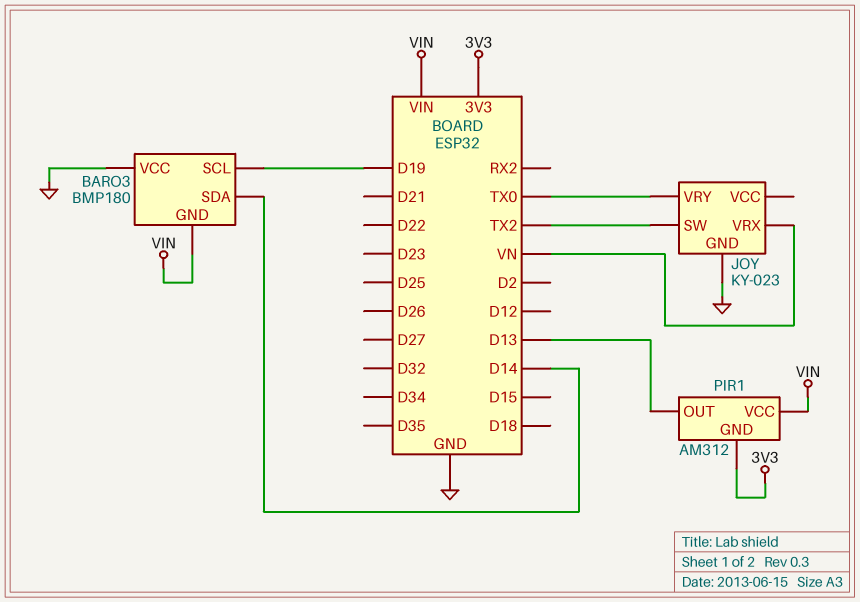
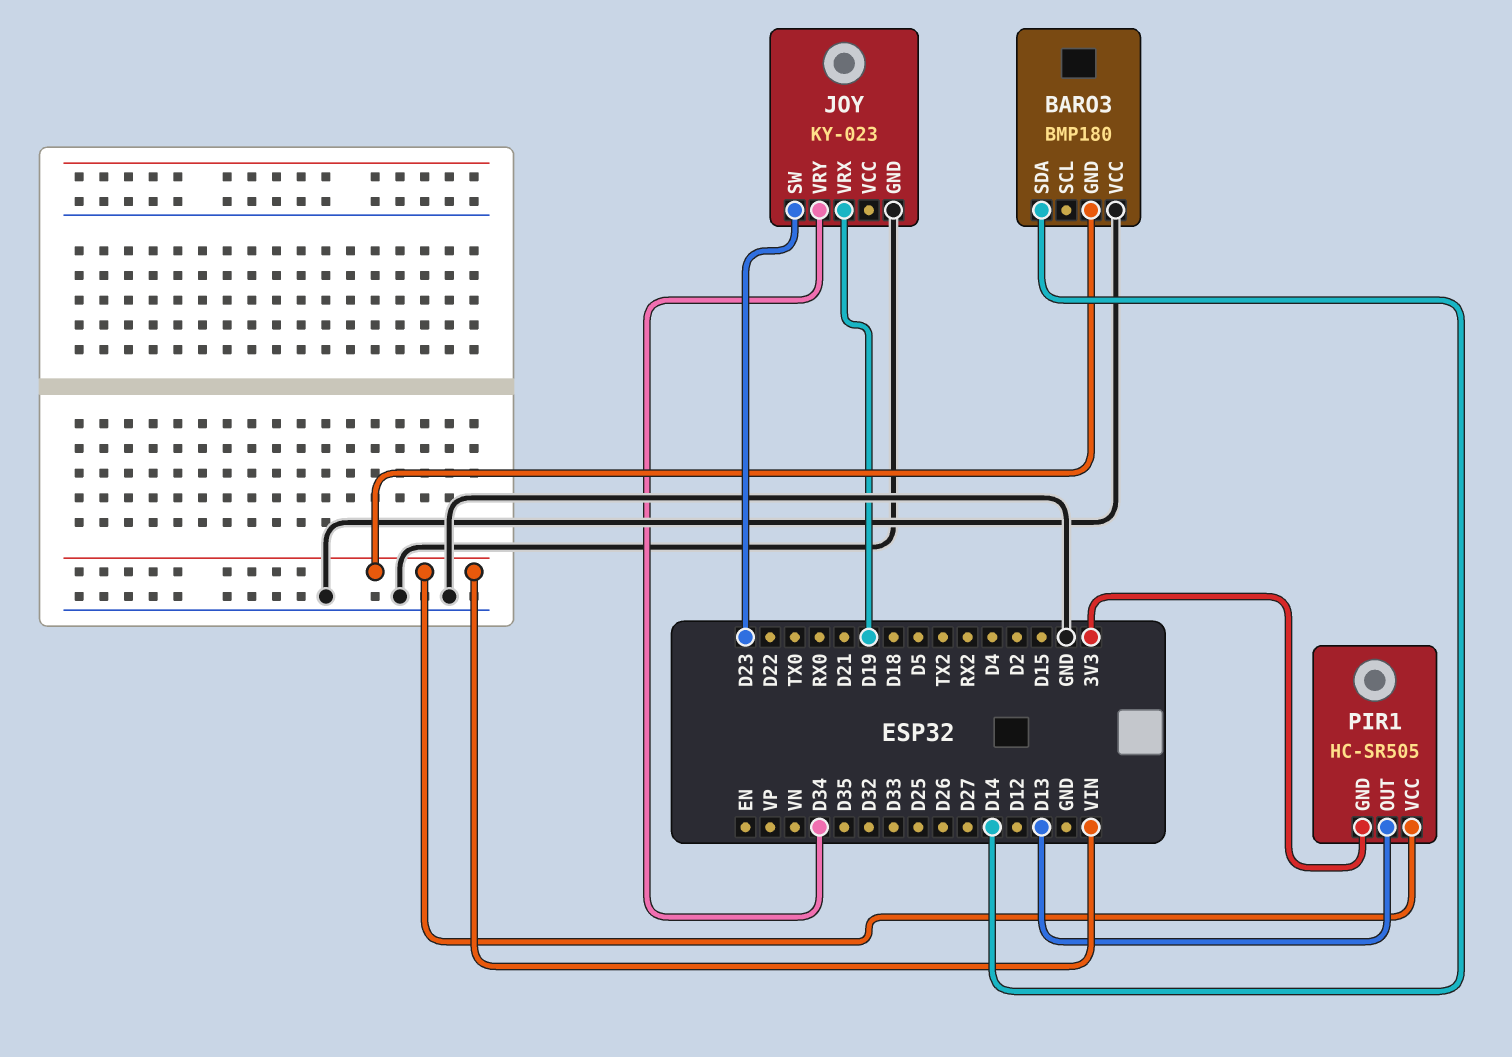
BARO3 pin SCL: D19 -> none
JOY pin SW: TX2 -> D23
JOY pin VRX: VN -> D19
JOY pin VRY: TX0 -> D34
PIR1: AM312 -> HC-SR505

